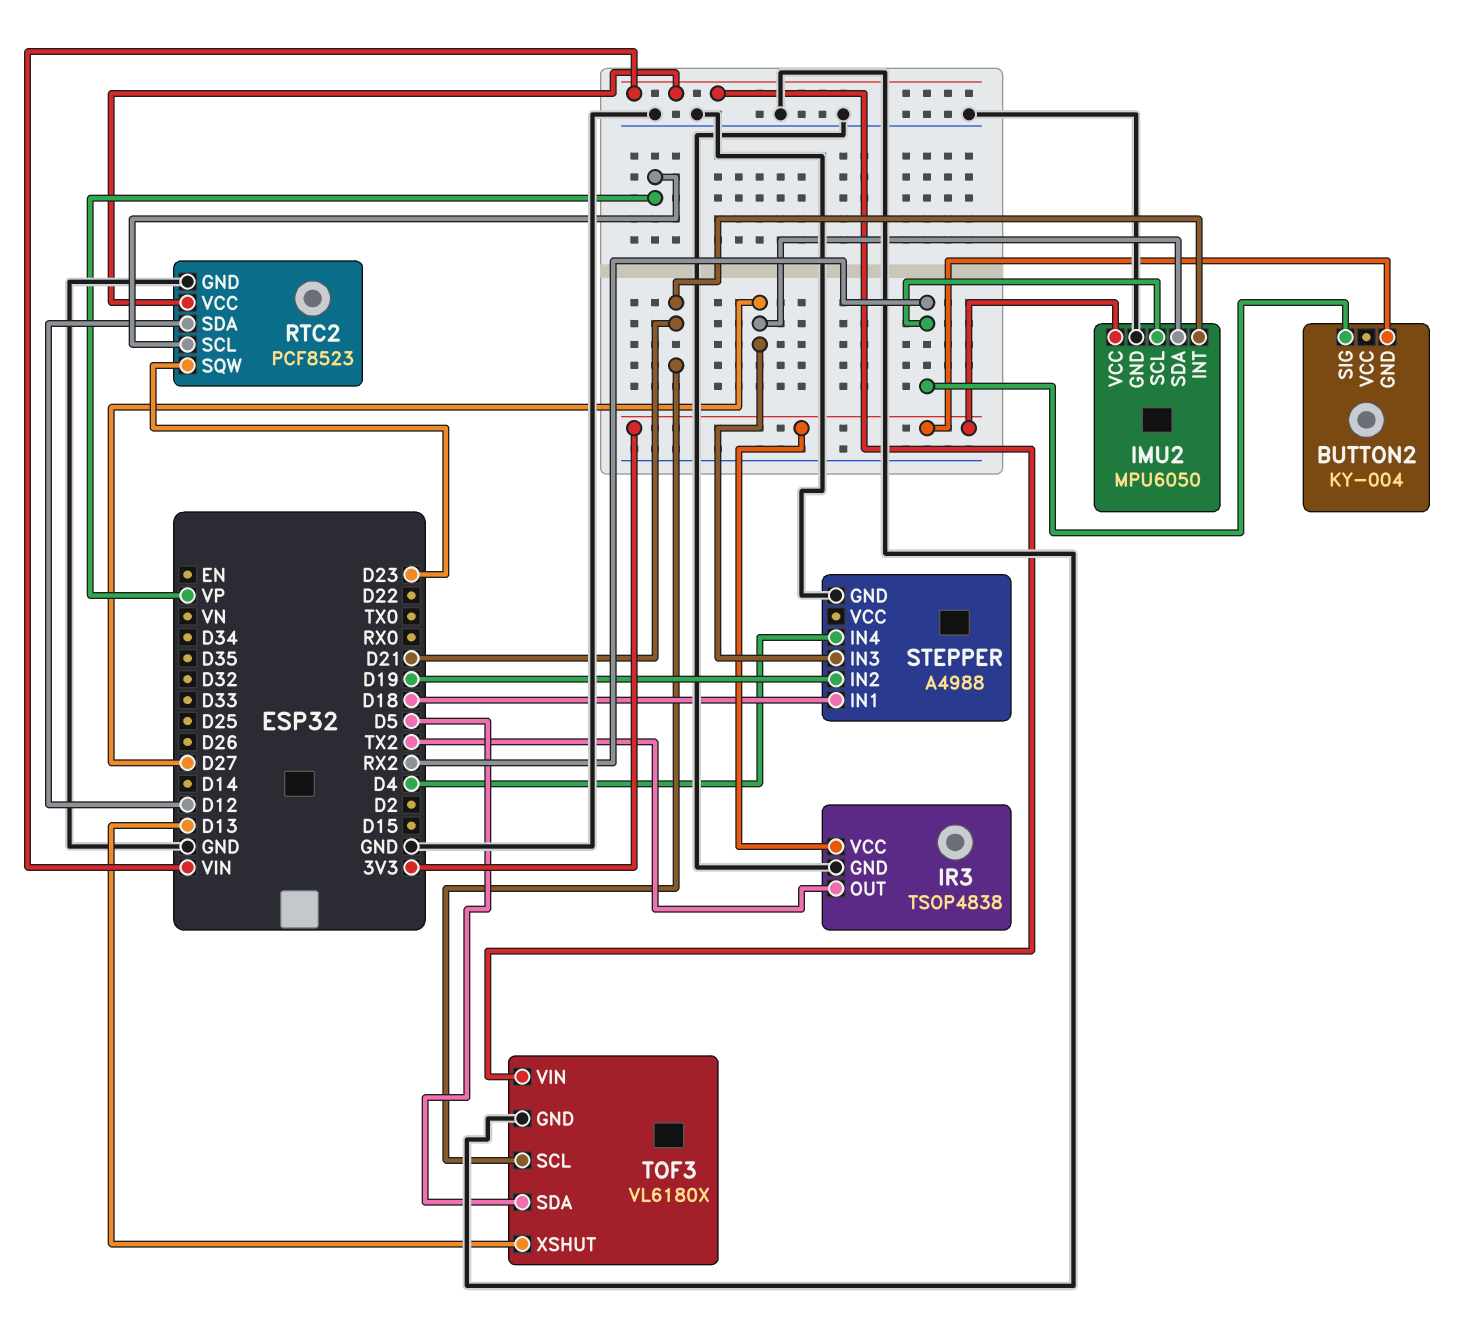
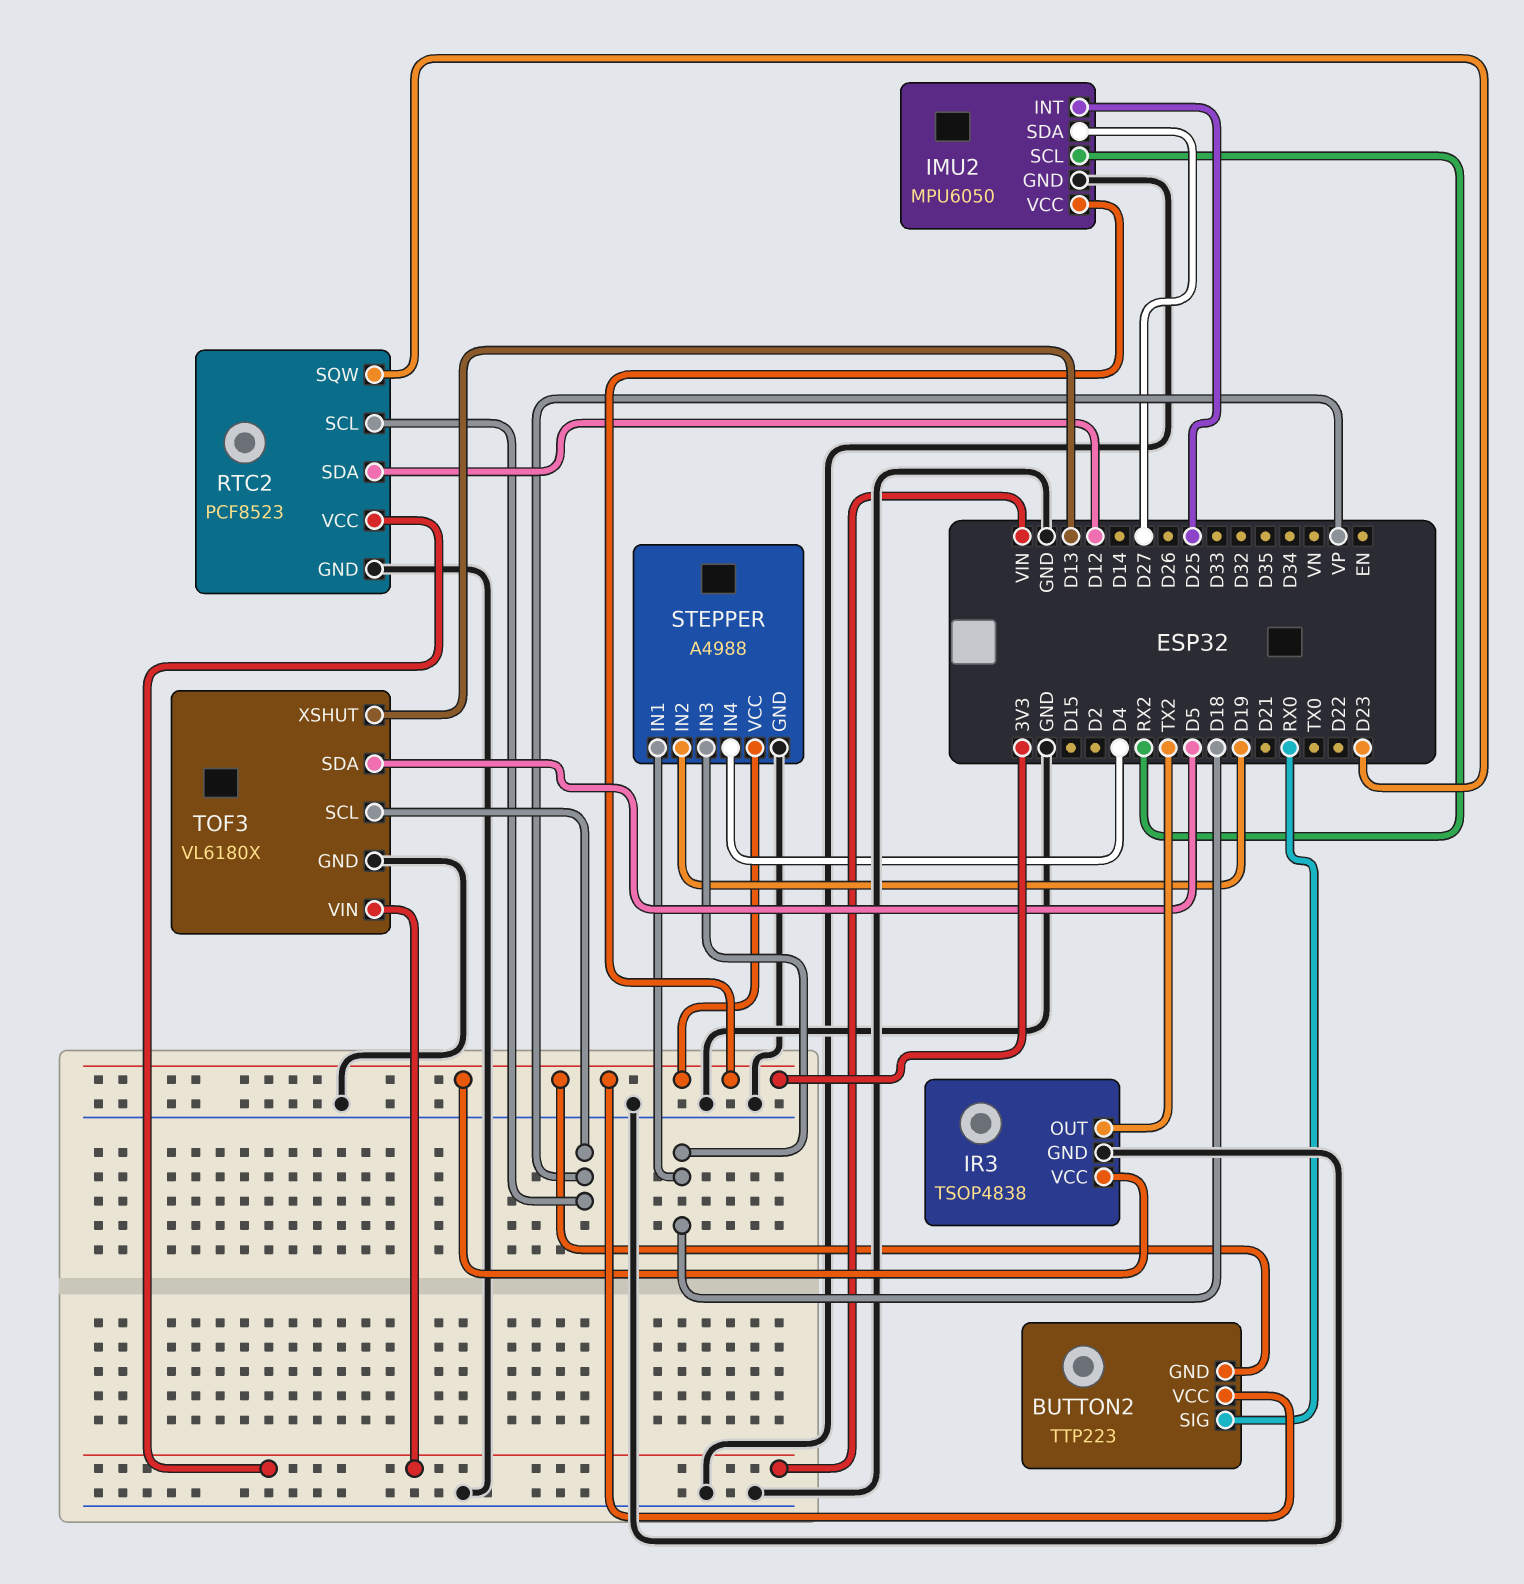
BUTTON2: KY-004 -> TTP223
BUTTON2 pin SIG: RX2 -> RX0
BUTTON2 pin VCC: none -> 3V3
IMU2 pin INT: D21 -> D25
STEPPER pin IN3: D27 -> D18
STEPPER pin VCC: none -> 3V3
TOF3 pin SCL: D21 -> VP

